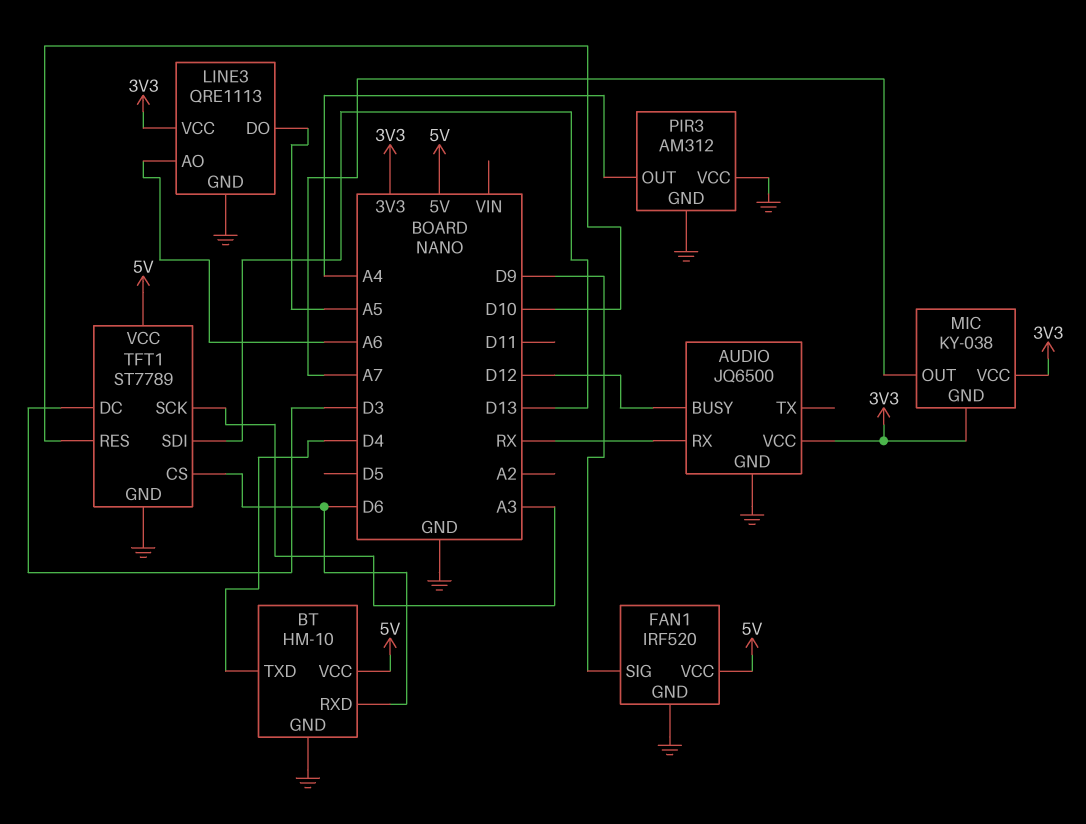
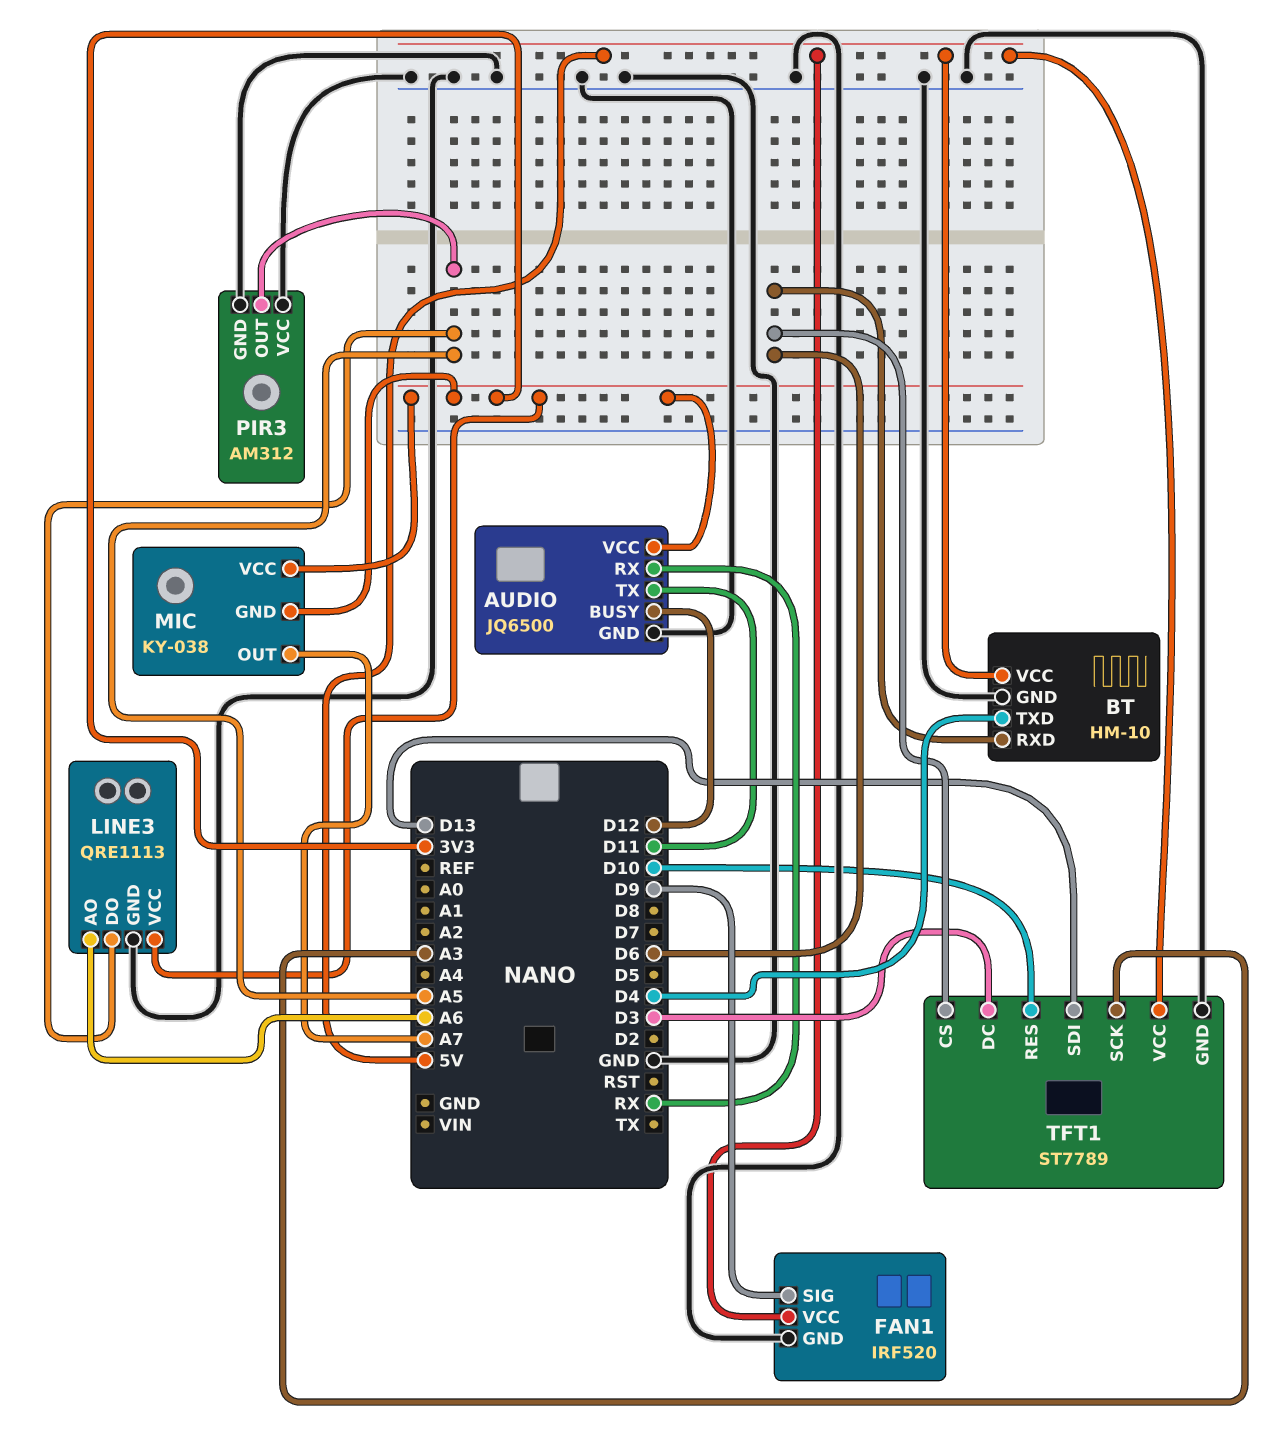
AUDIO pin TX: none -> D11
PIR3 pin OUT: A4 -> A5

